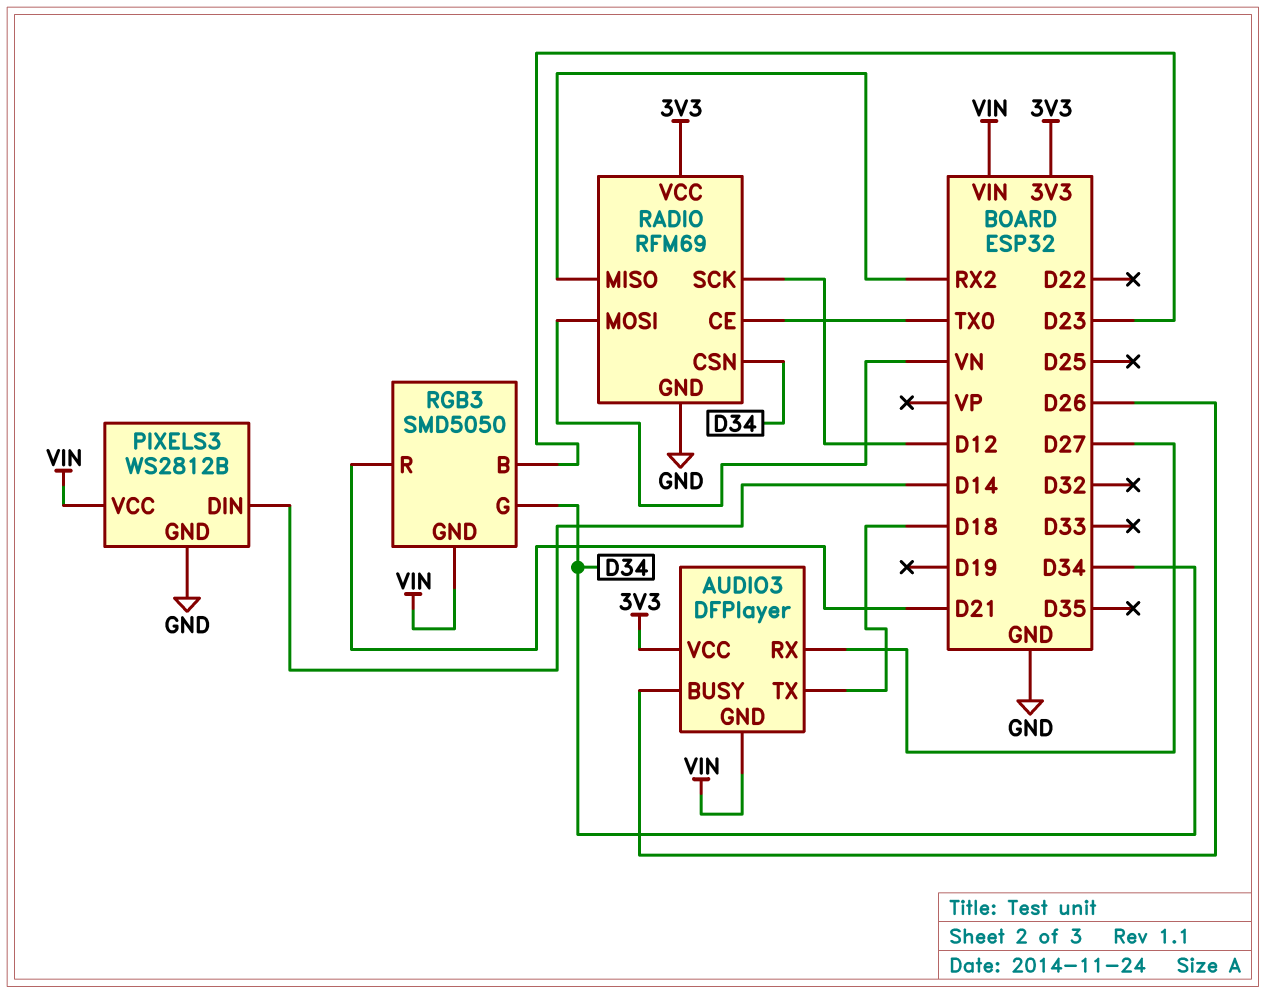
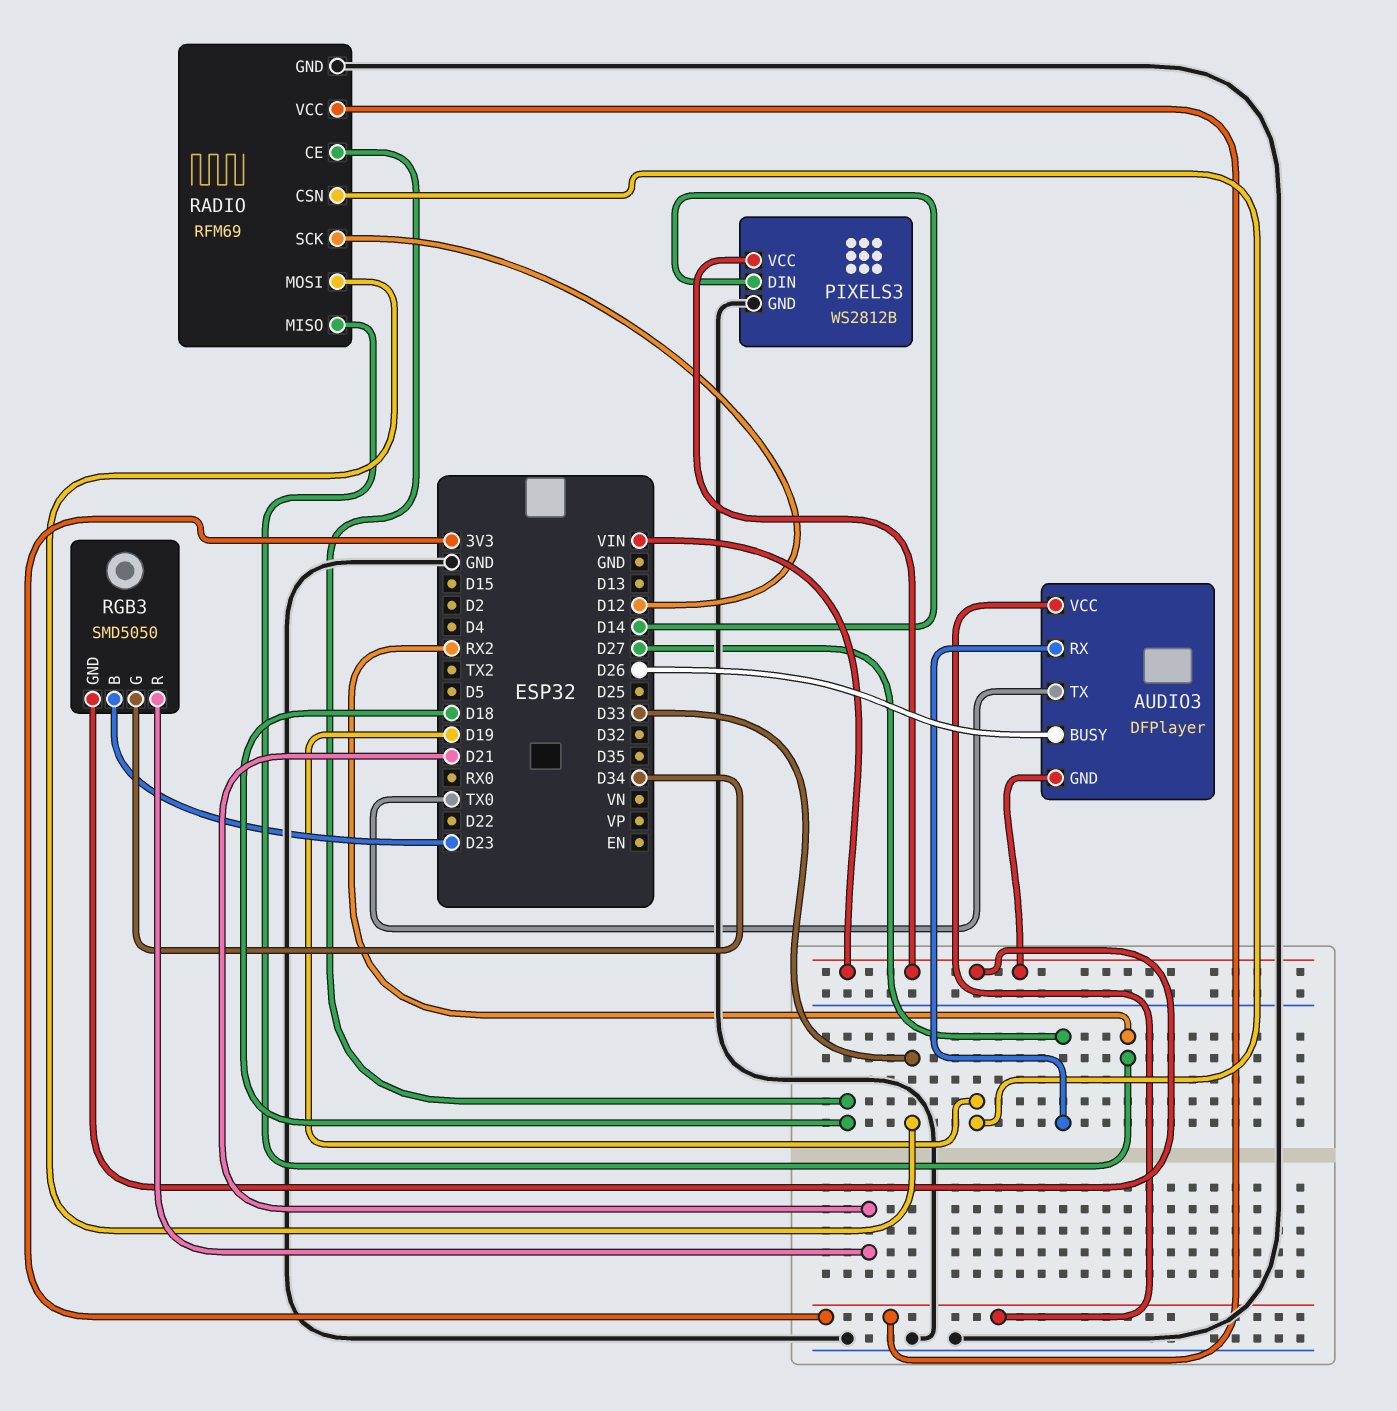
AUDIO3 pin TX: D18 -> TX0
RADIO pin CE: TX0 -> D18
RADIO pin CSN: D34 -> D19
RADIO pin MOSI: VN -> D33

